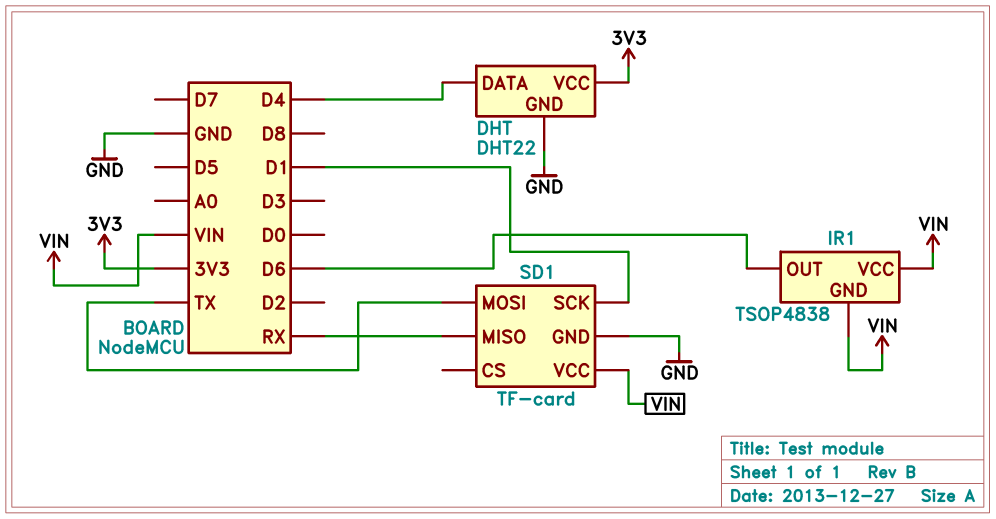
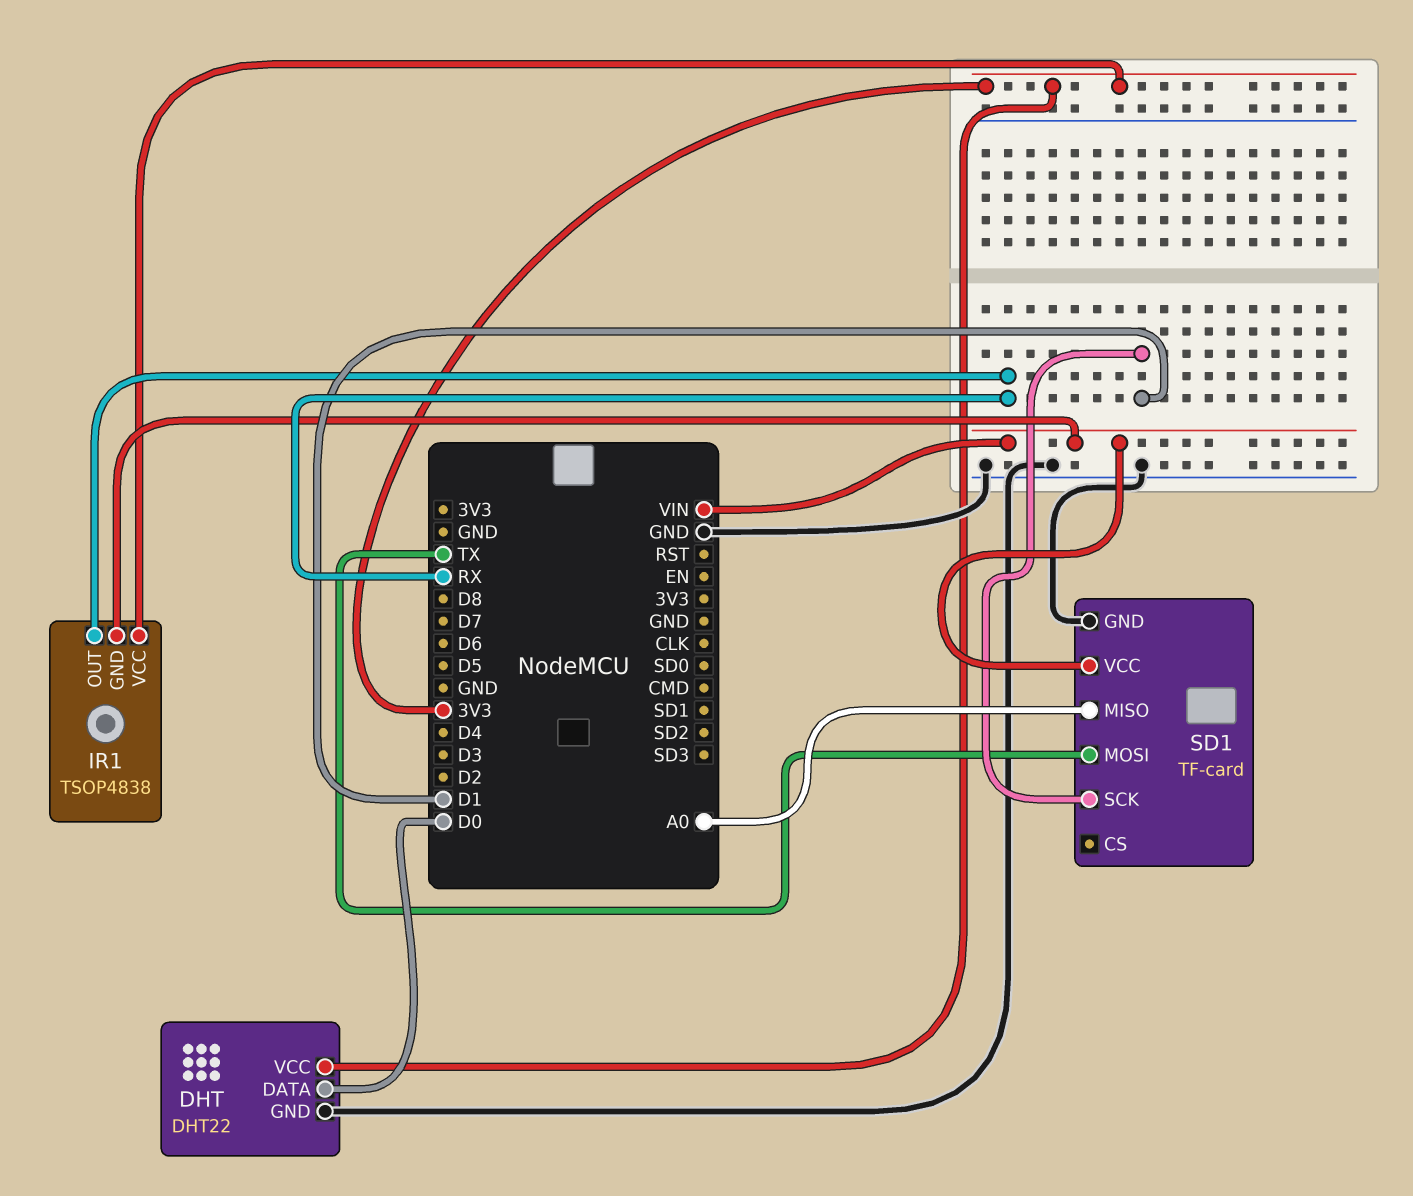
DHT pin DATA: D4 -> D0
IR1 pin OUT: D6 -> RX
IR1 pin VCC: VIN -> 3V3
SD1 pin MISO: RX -> A0

